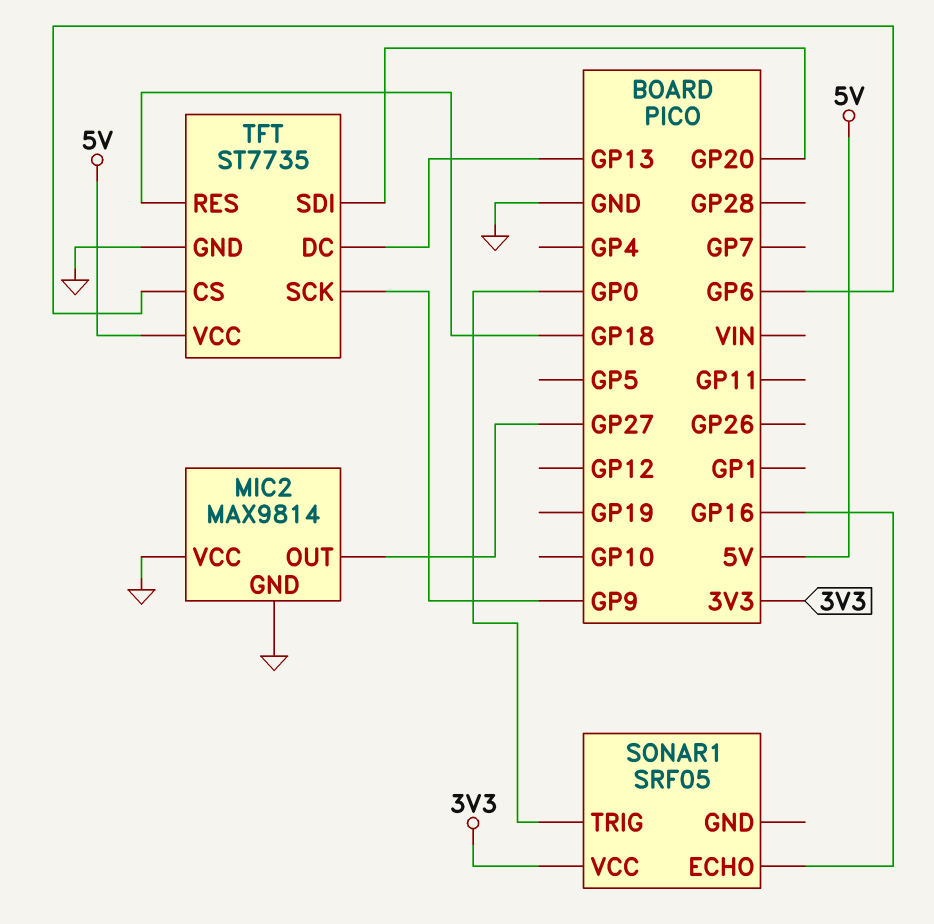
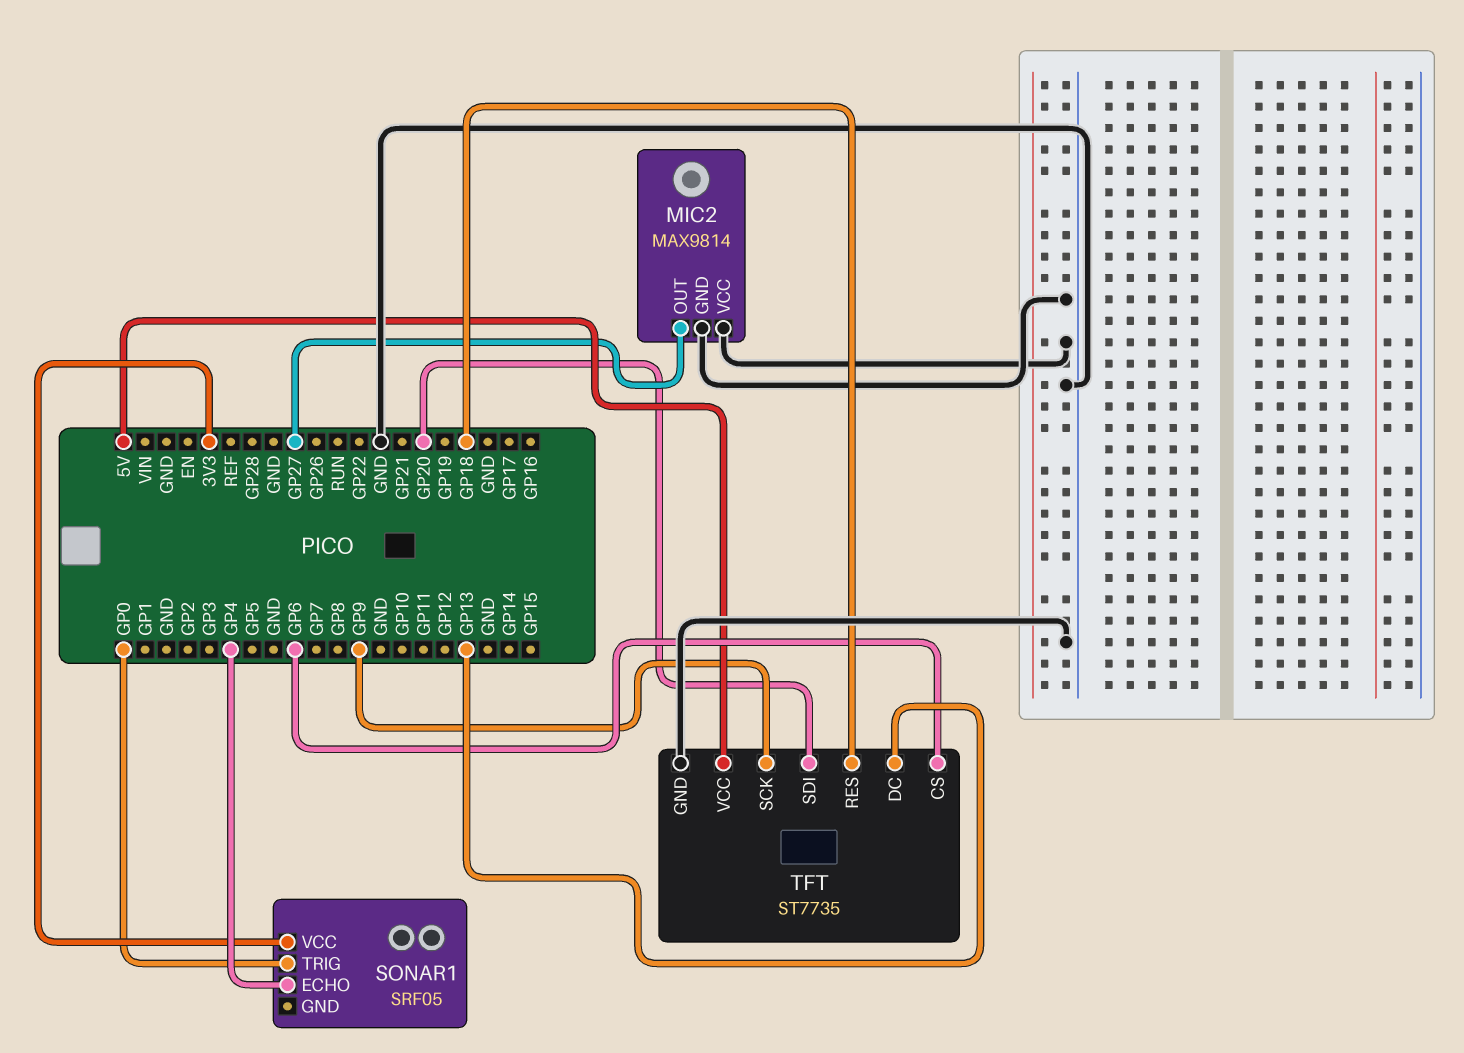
SONAR1 pin ECHO: GP16 -> GP4

